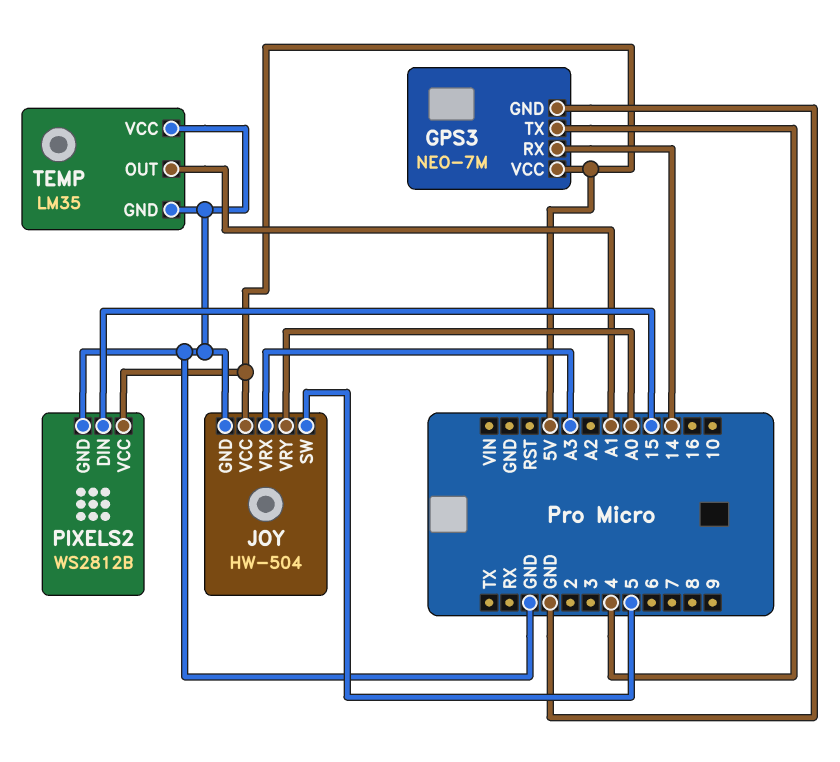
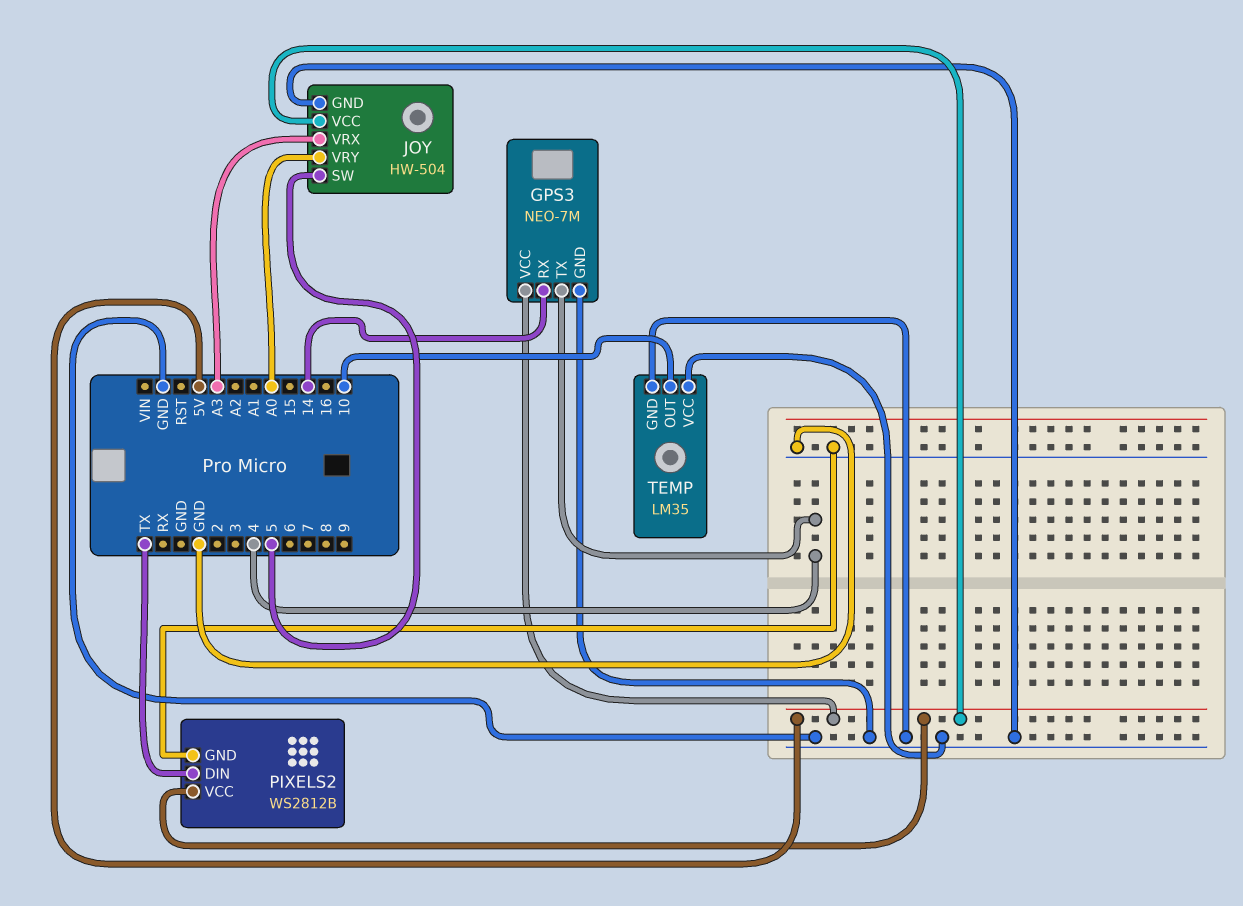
PIXELS2 pin DIN: 15 -> TX
TEMP pin OUT: A1 -> 10

